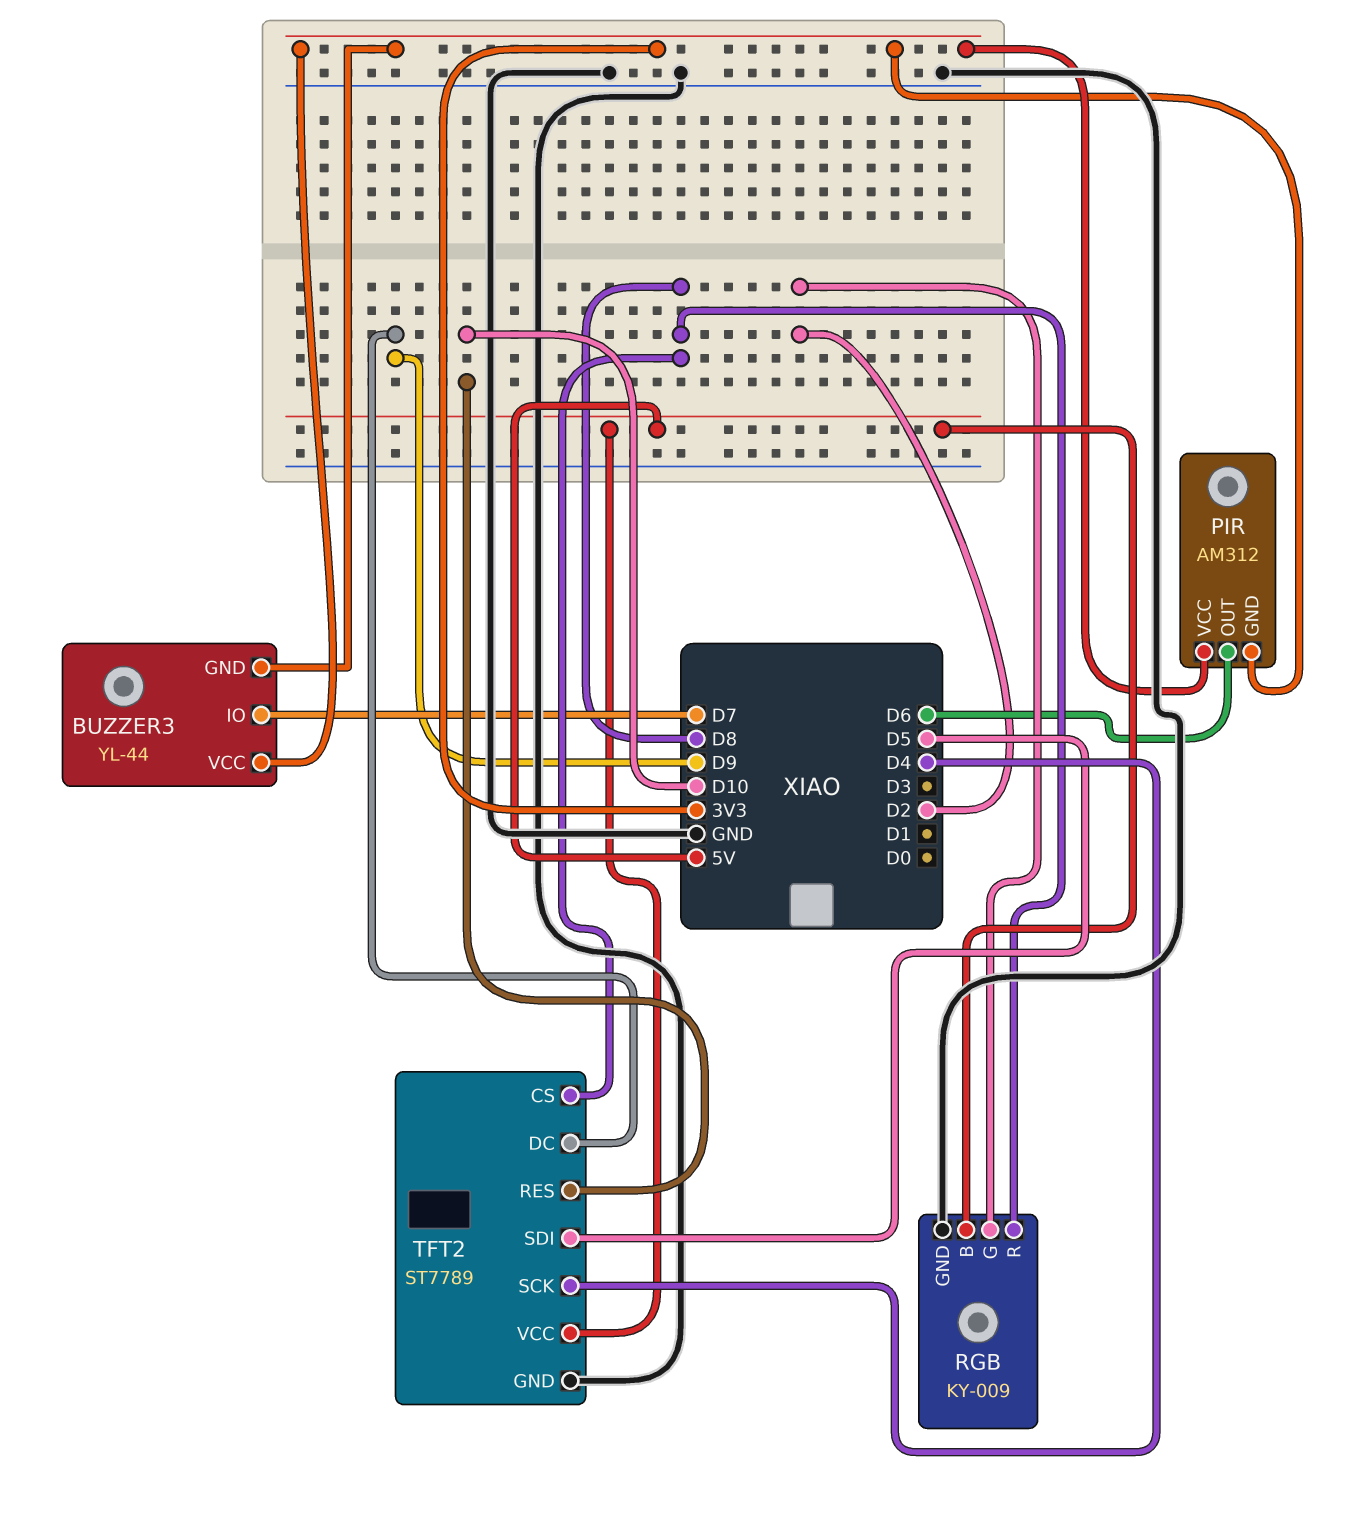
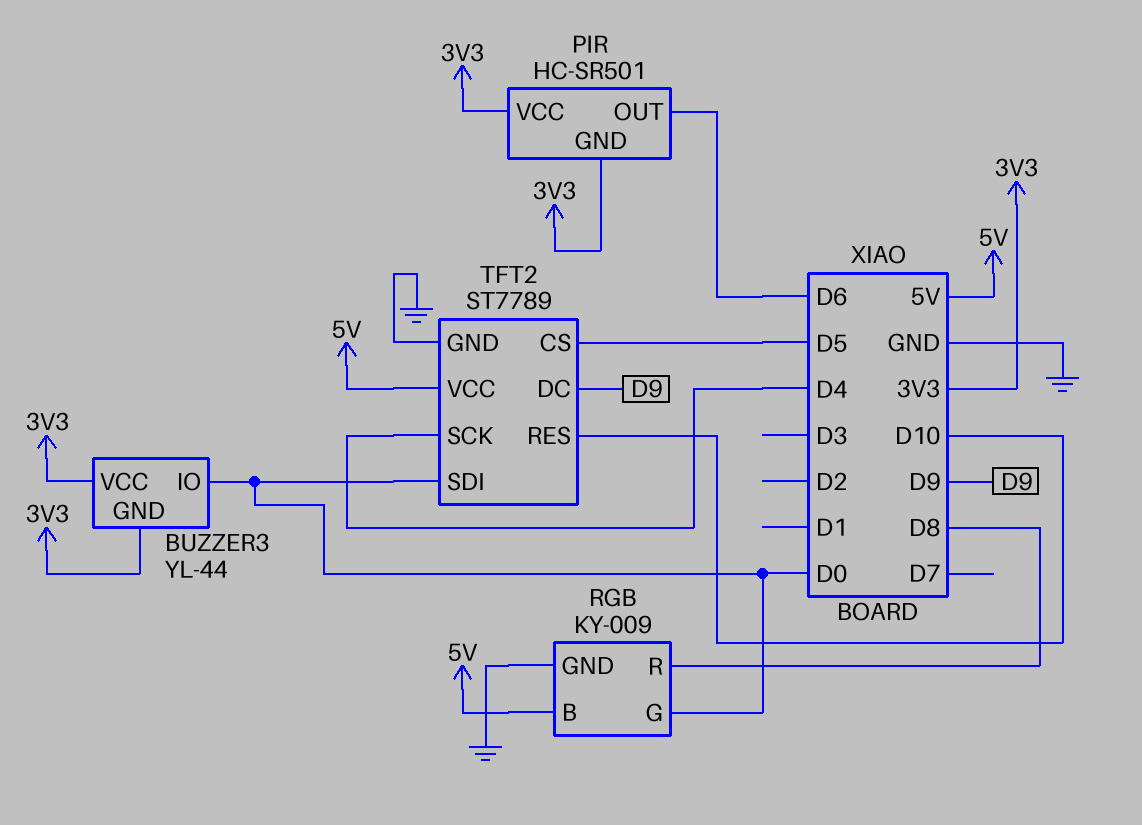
BUZZER3 pin IO: D7 -> D0
PIR: AM312 -> HC-SR501
RGB pin G: D2 -> D0
TFT2 pin CS: D8 -> D5
TFT2 pin SDI: D5 -> D0

